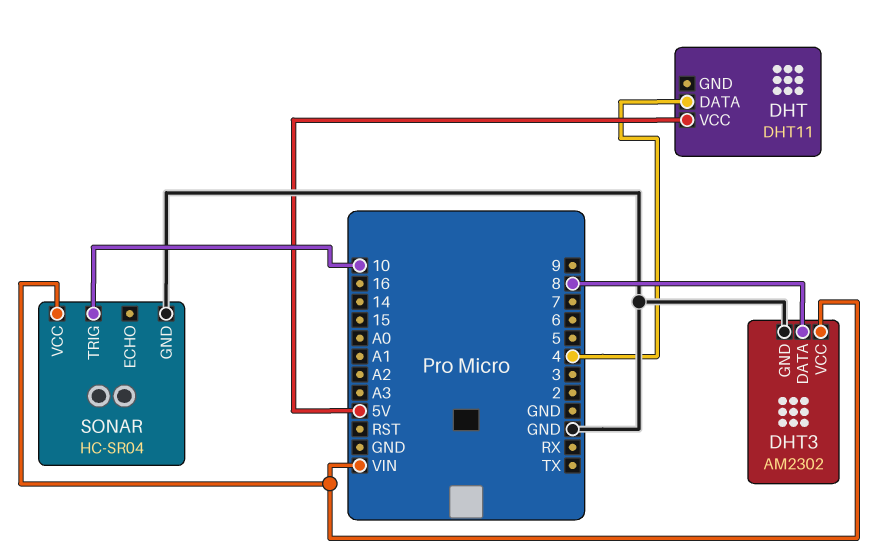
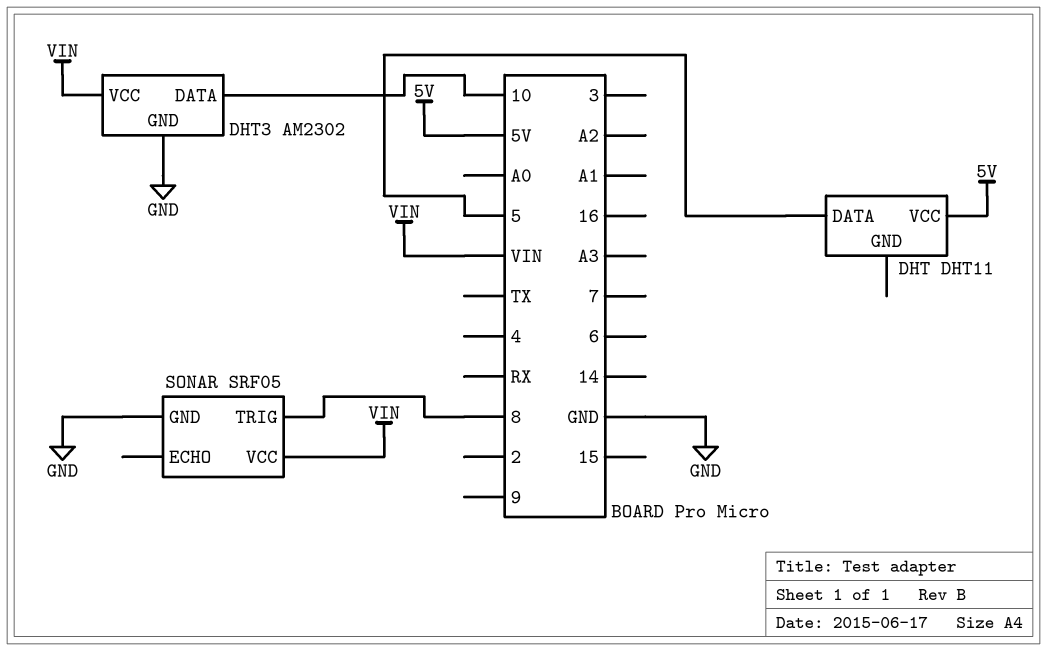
DHT pin DATA: 4 -> 5
DHT3 pin DATA: 8 -> 10
SONAR: HC-SR04 -> SRF05
SONAR pin TRIG: 10 -> 8

